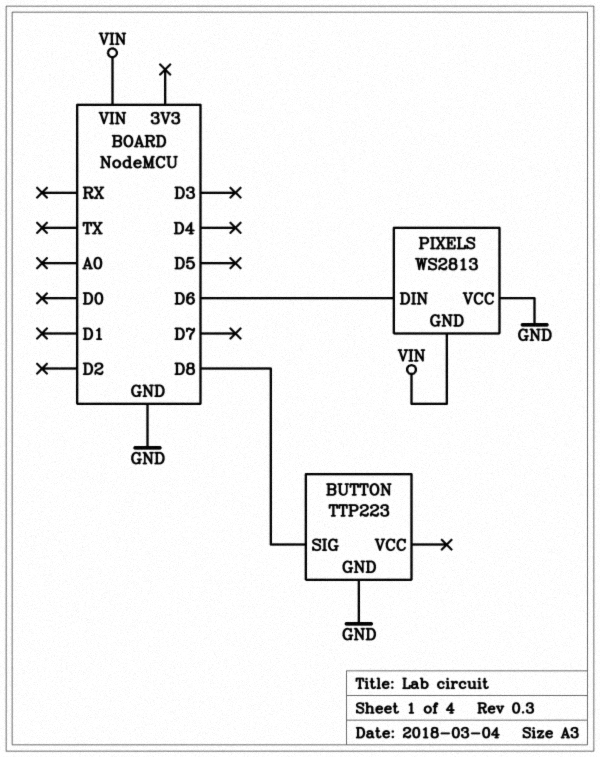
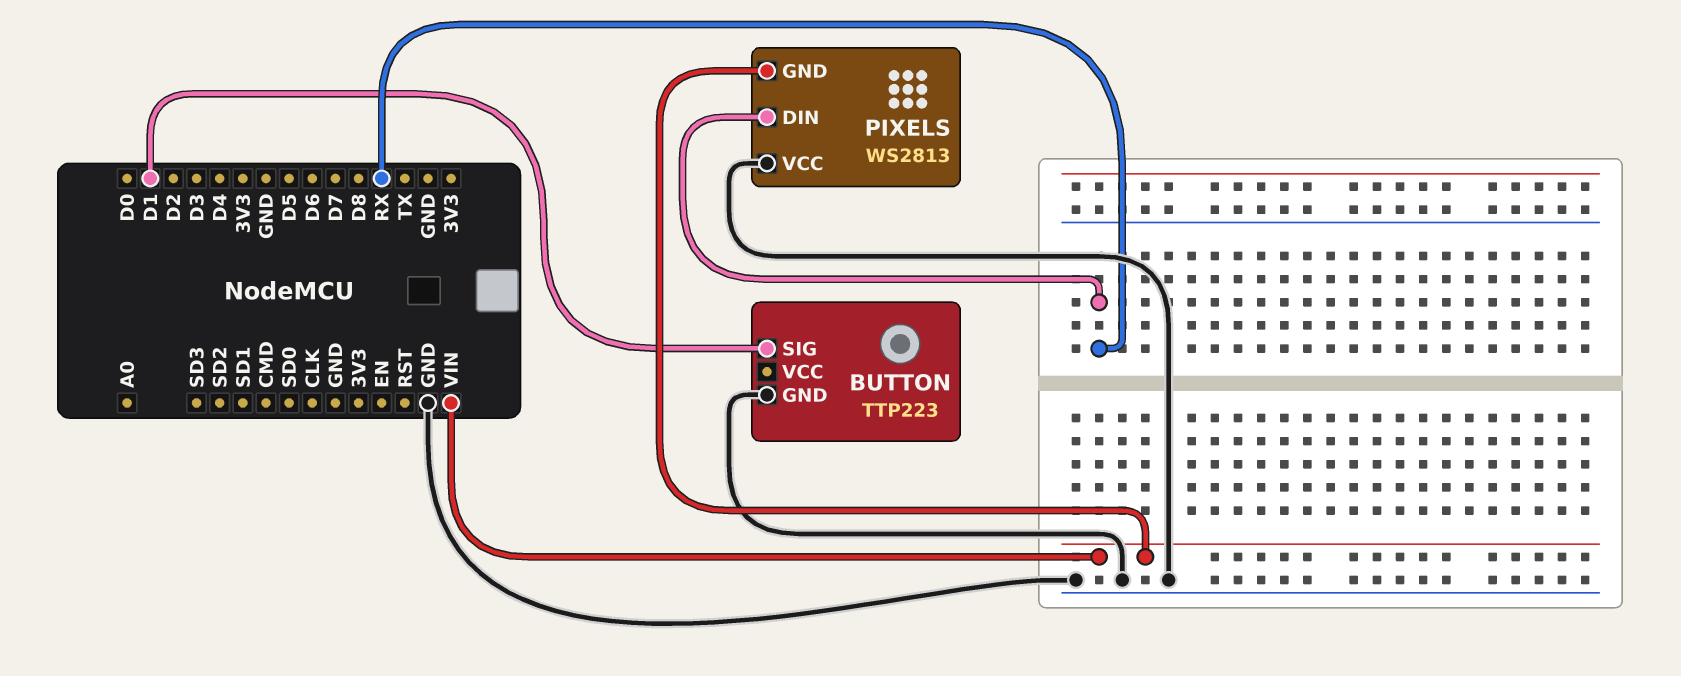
BUTTON pin SIG: D8 -> D1
PIXELS pin DIN: D6 -> RX

